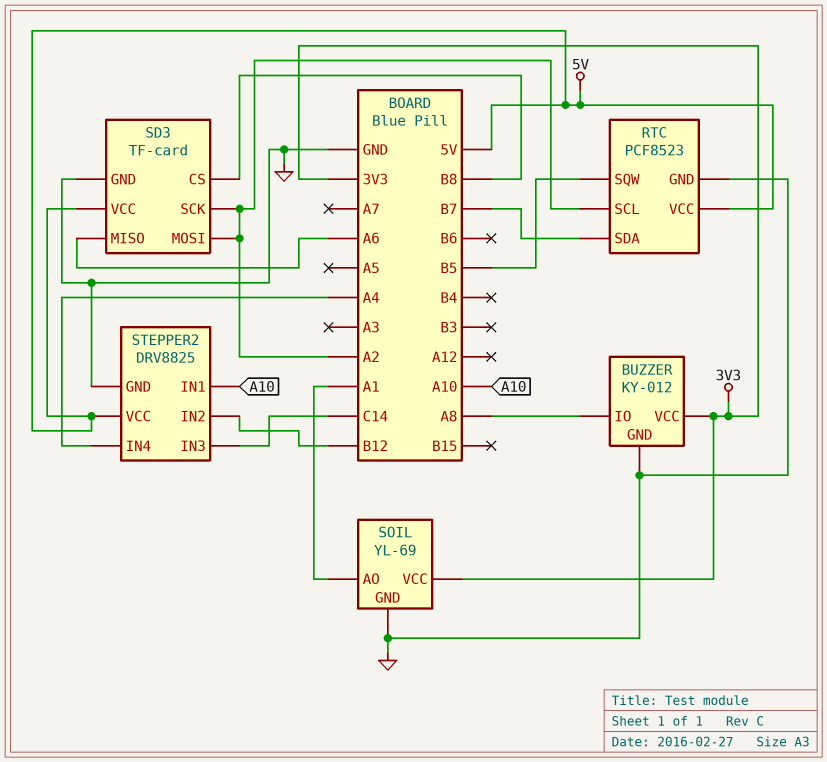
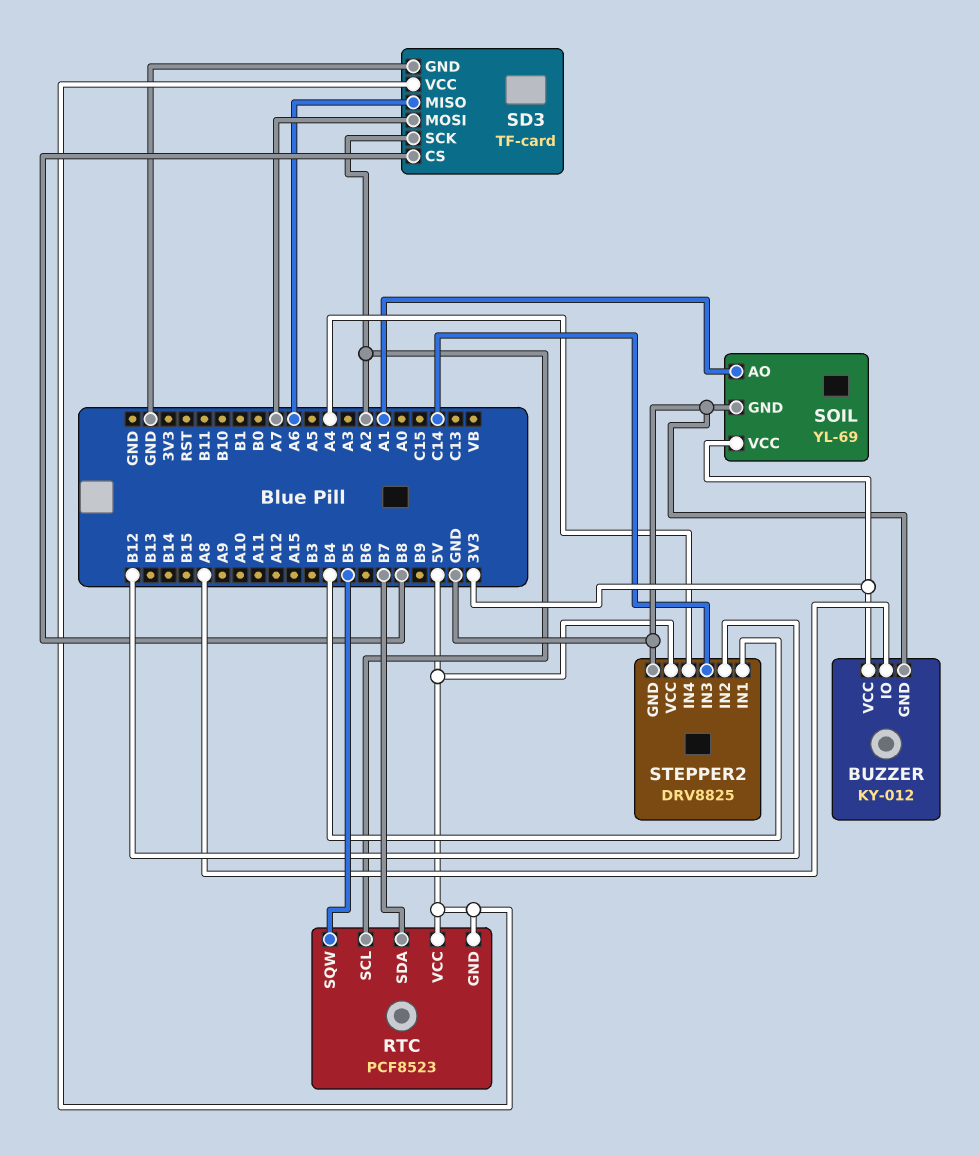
RTC pin GND: GND -> 5V
SD3 pin MOSI: A2 -> A7
STEPPER2 pin IN1: A10 -> B4

